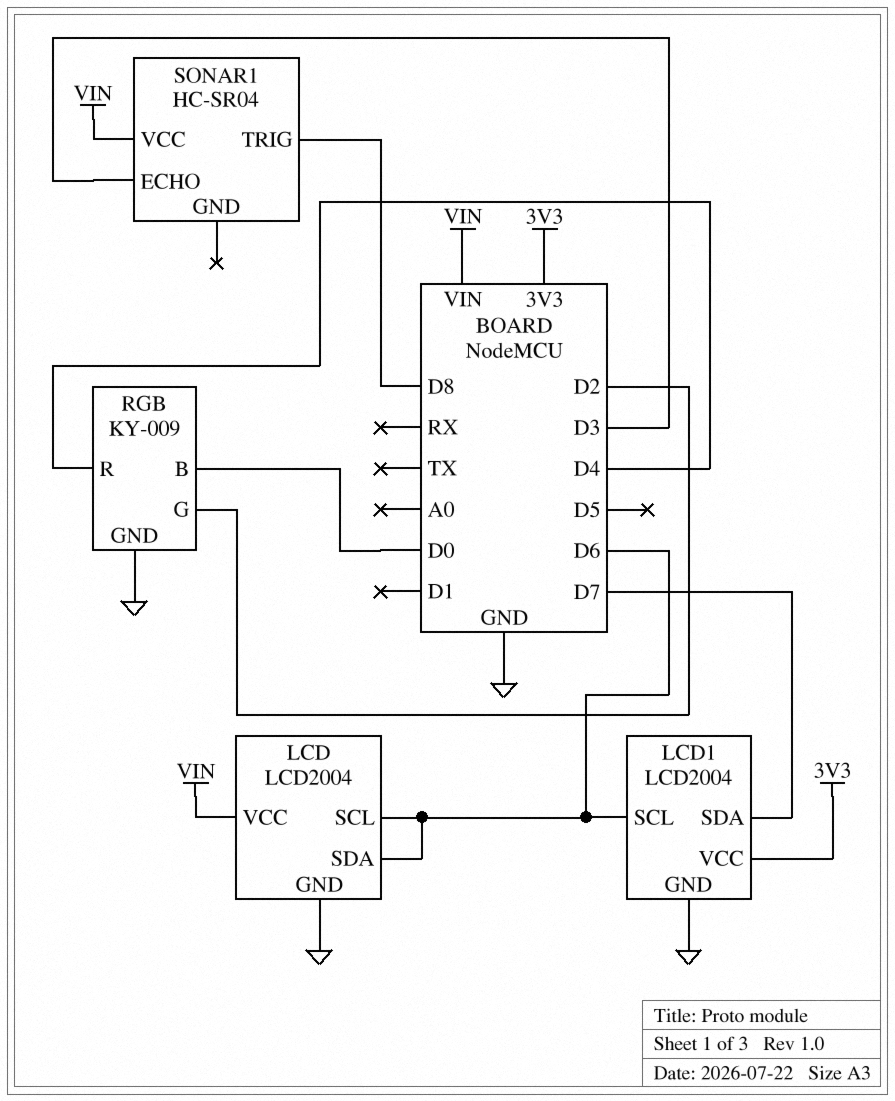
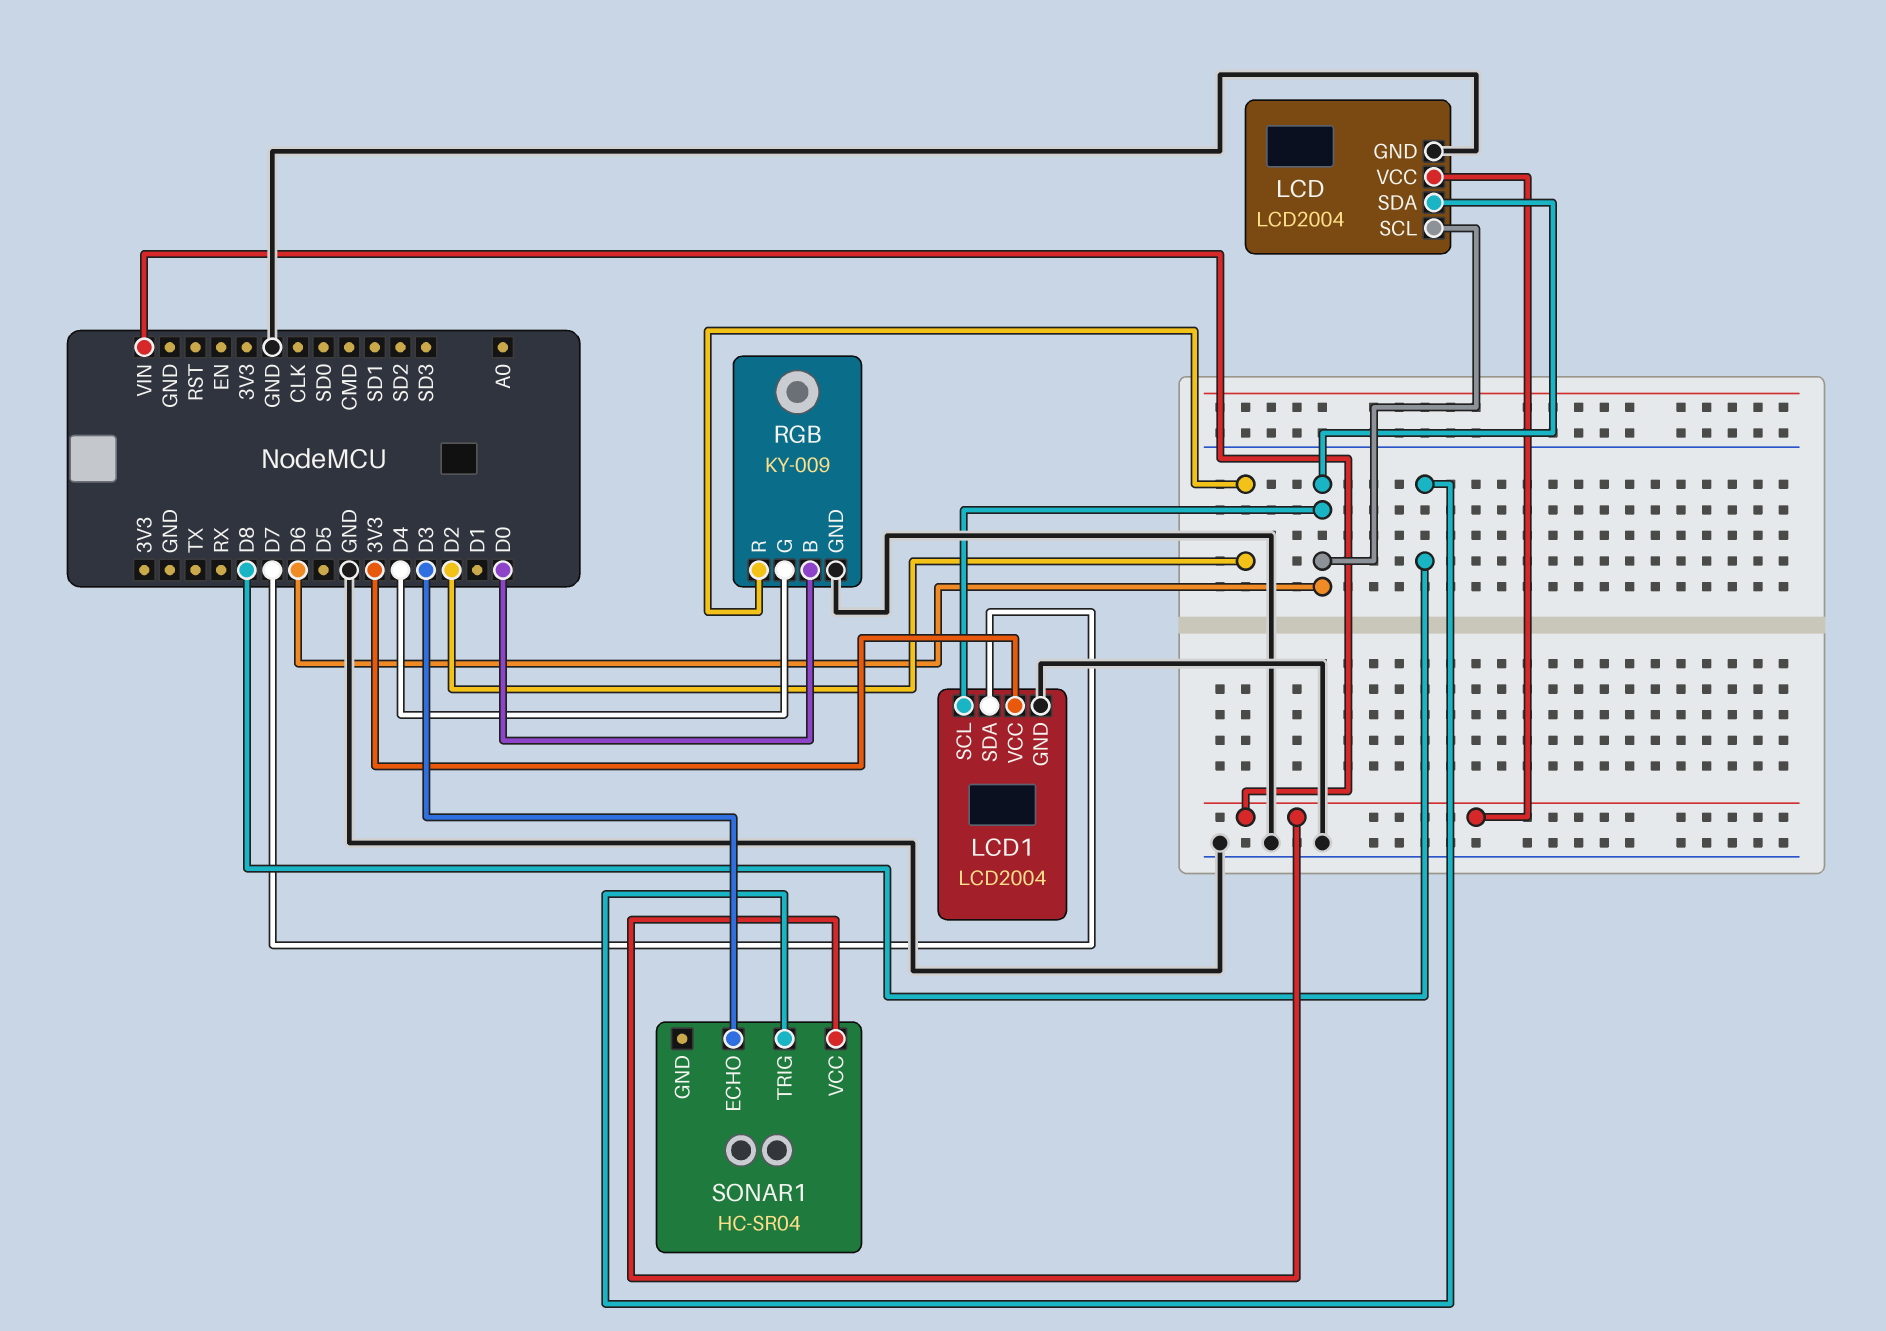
RGB pin G: D2 -> D4
RGB pin R: D4 -> D2

